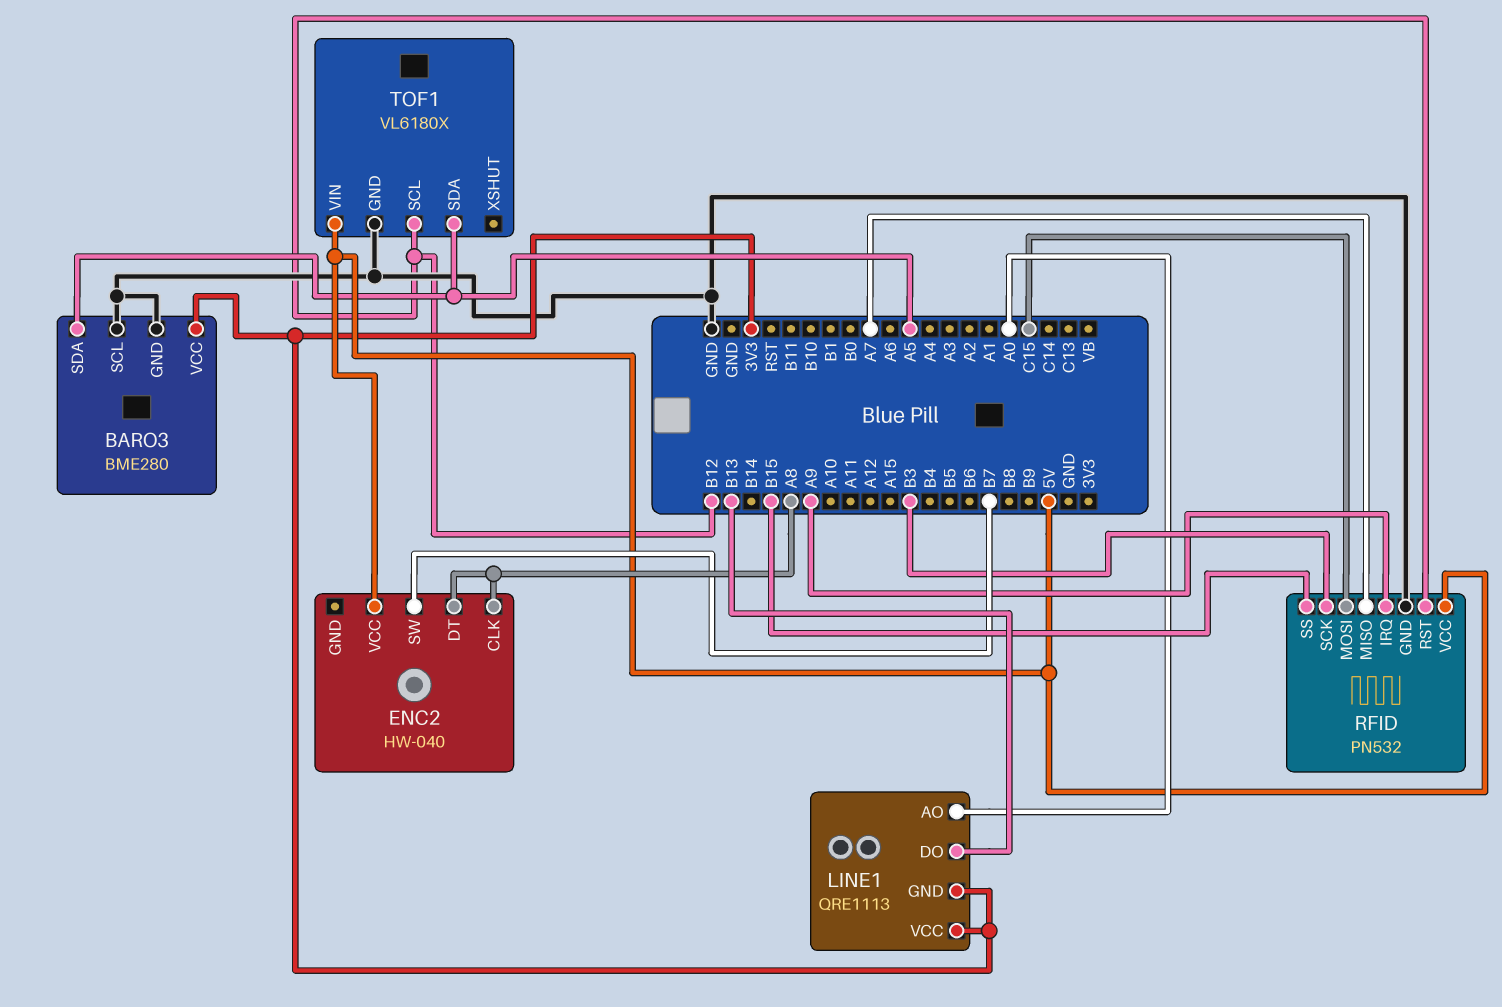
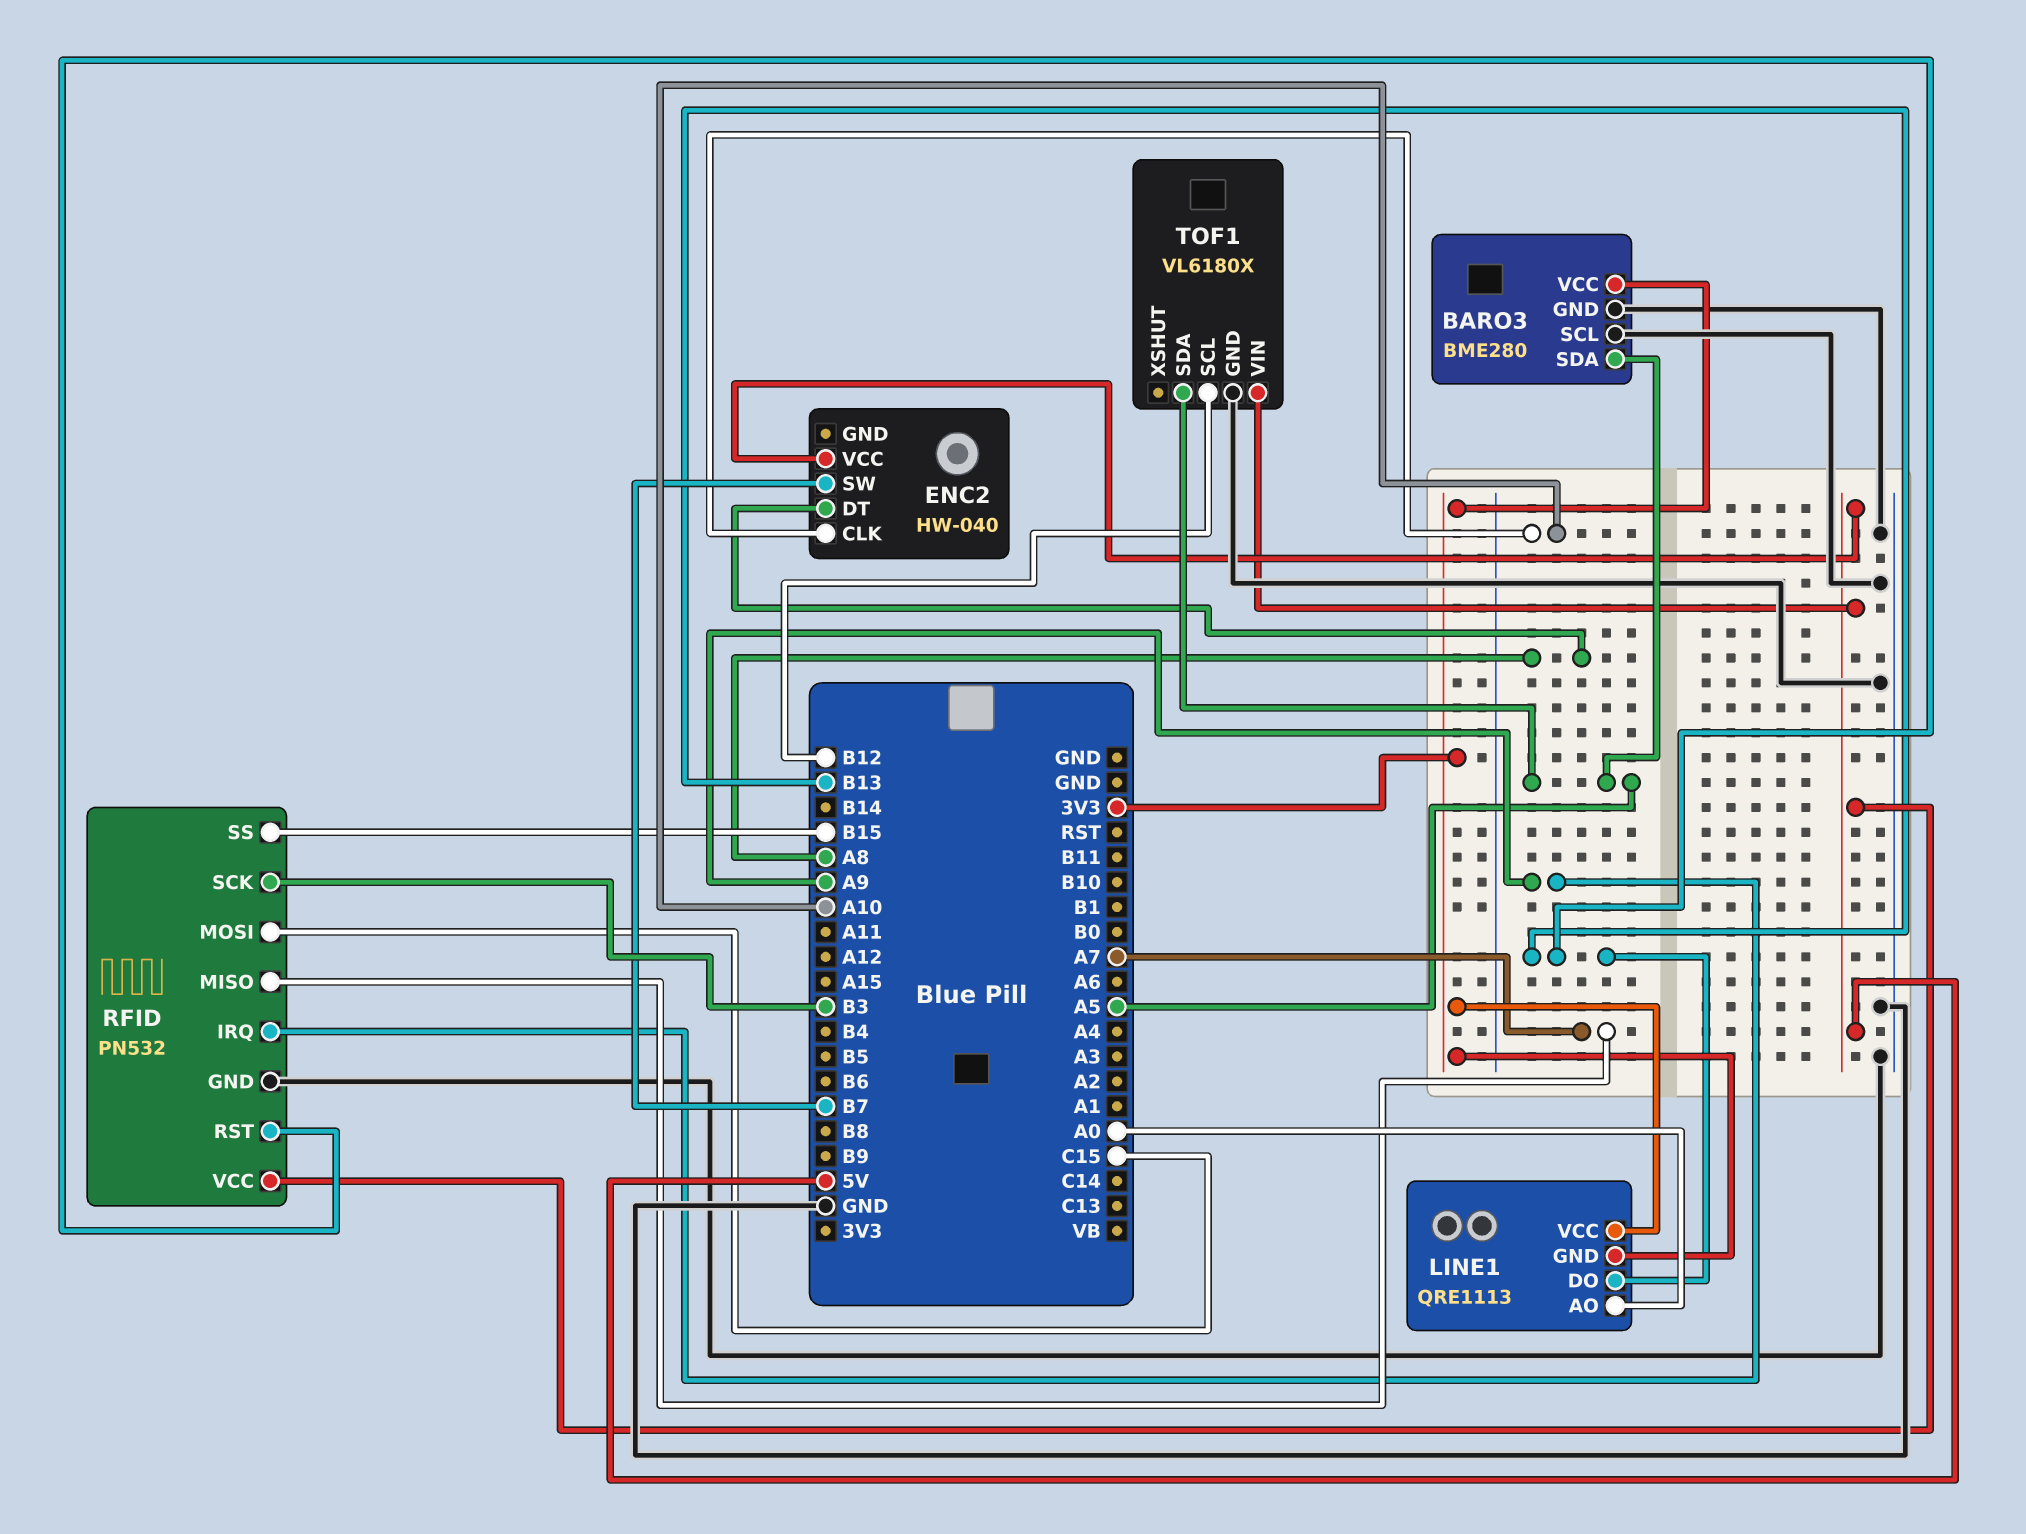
ENC2 pin CLK: A8 -> A10
RFID pin RST: B12 -> B13

